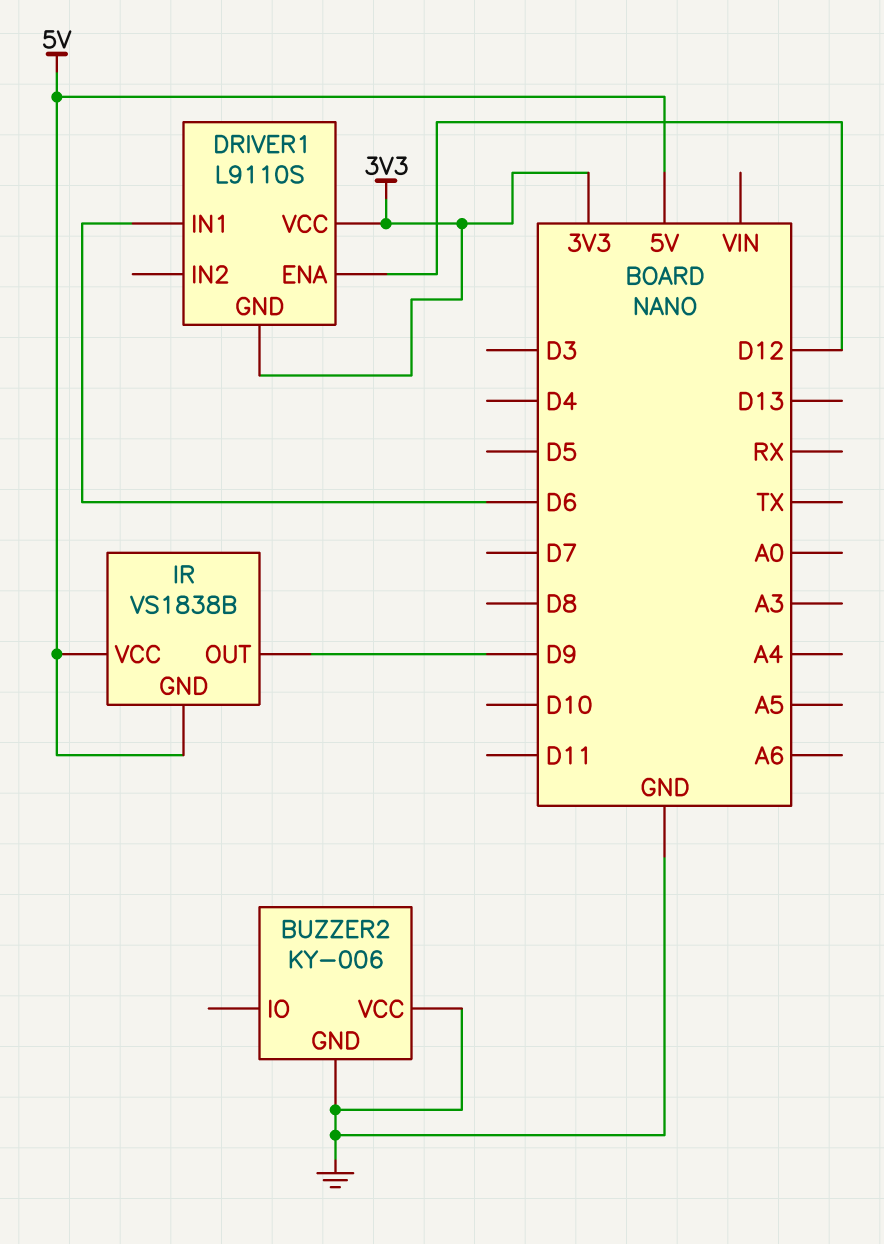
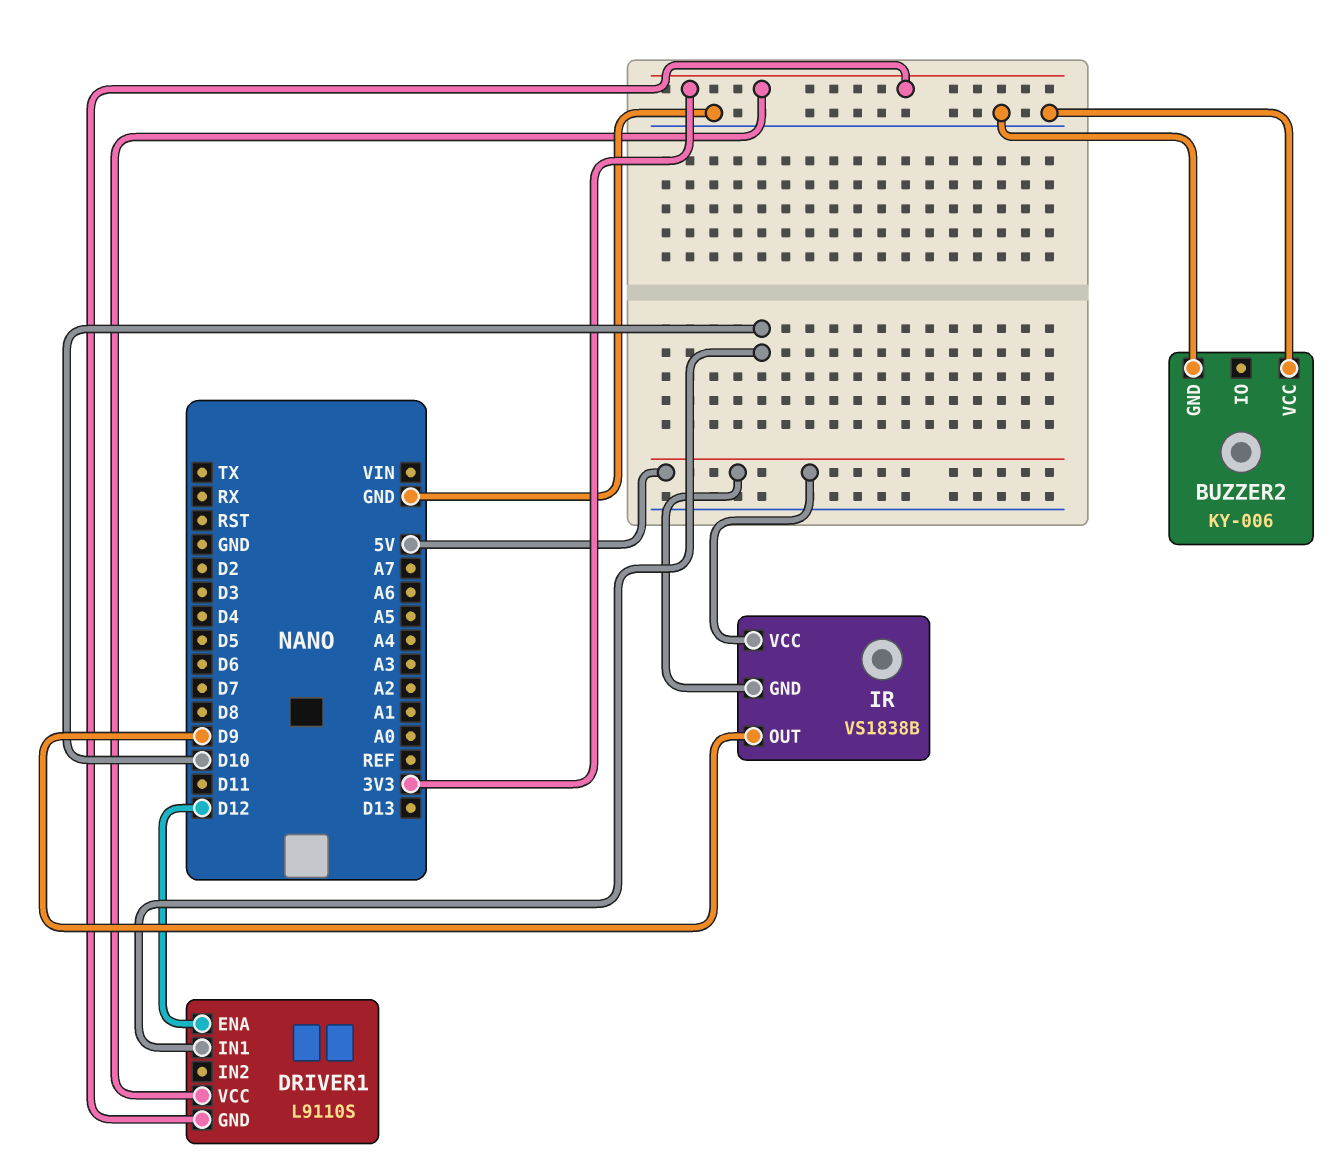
DRIVER1 pin IN1: D6 -> D10

